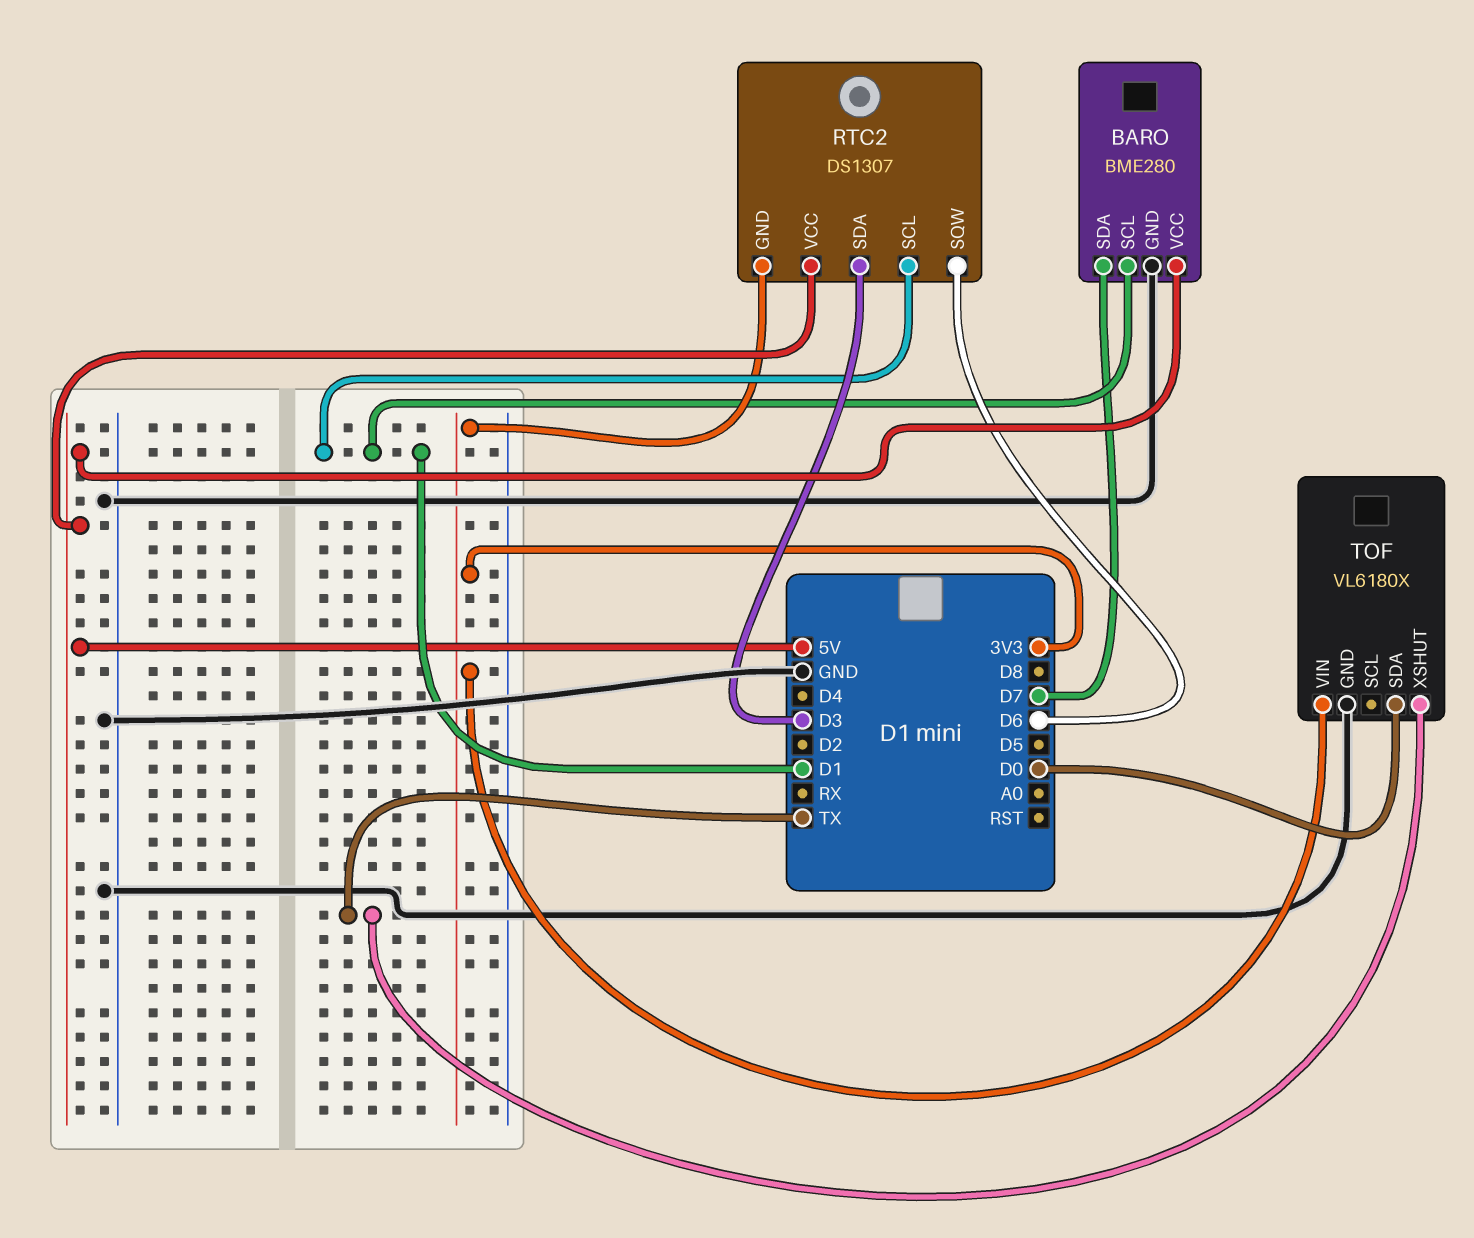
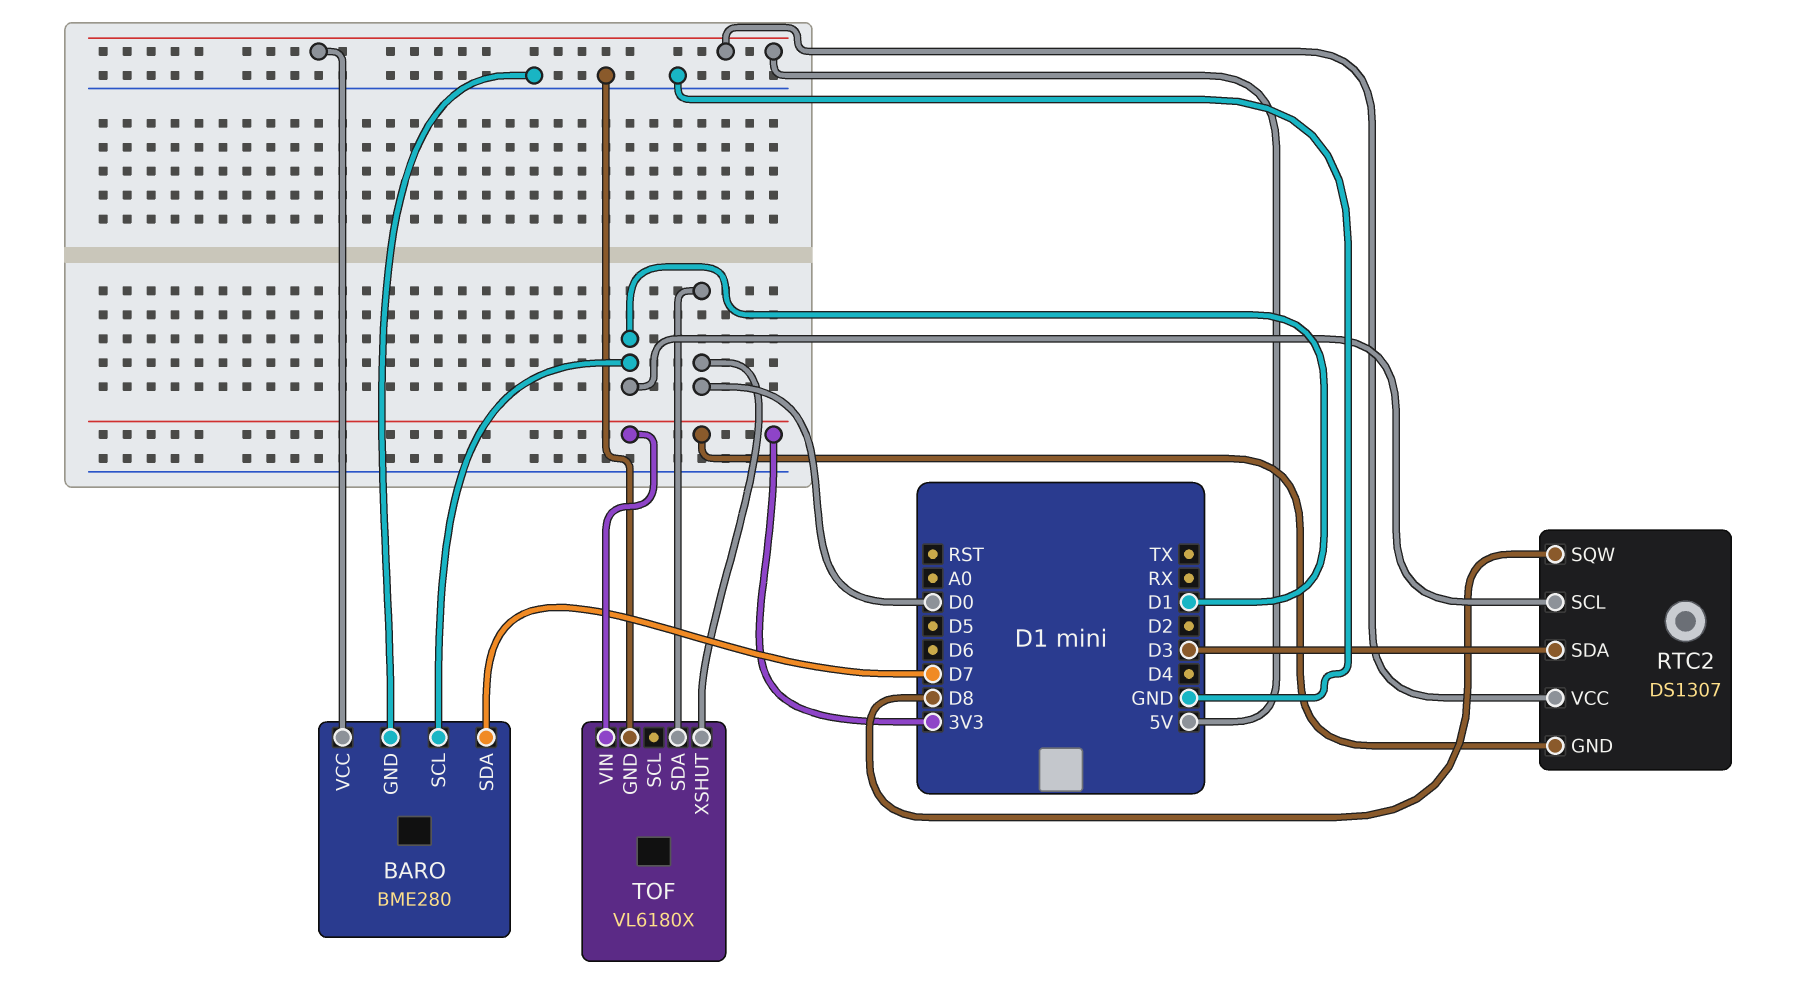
RTC2 pin SQW: D6 -> D8
TOF pin XSHUT: TX -> D0

